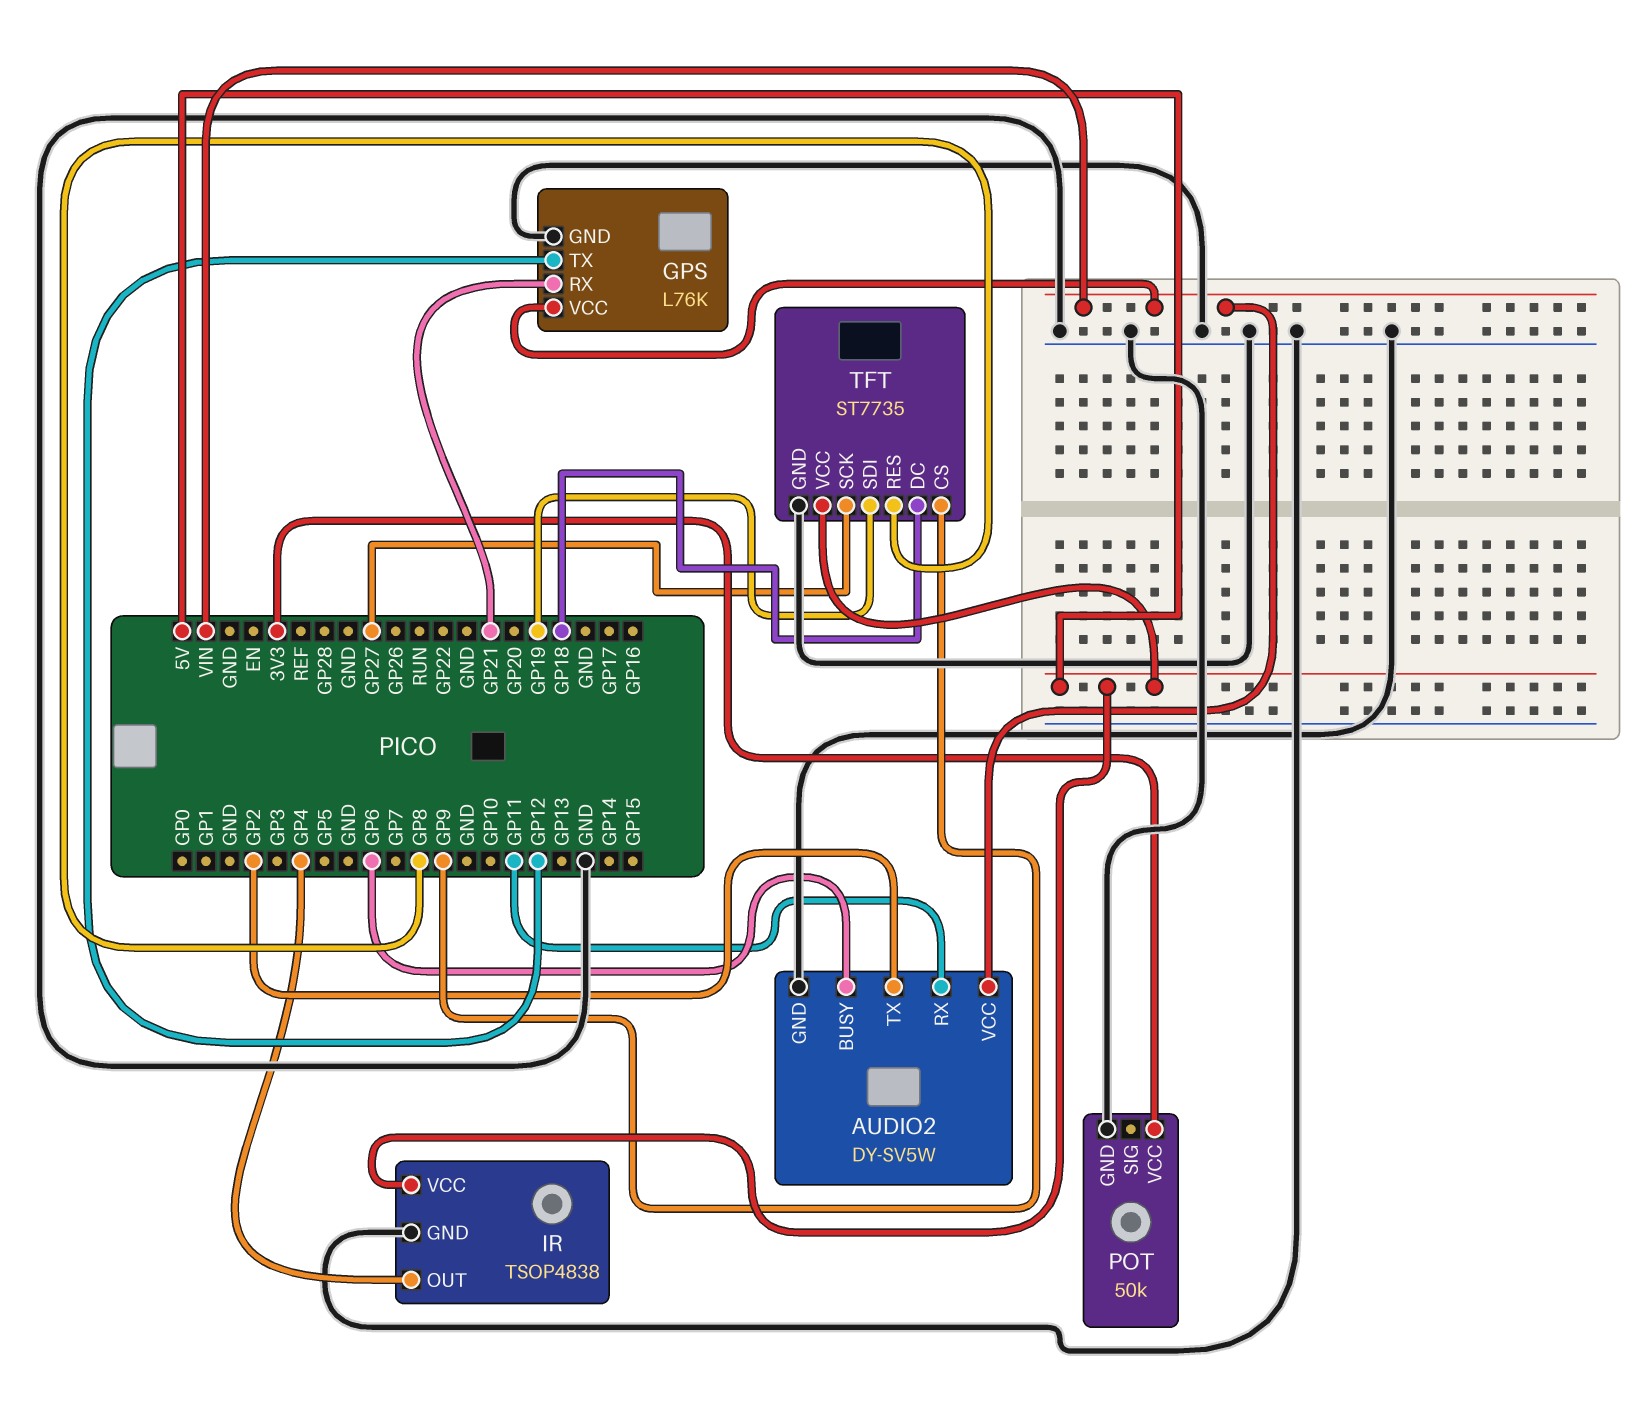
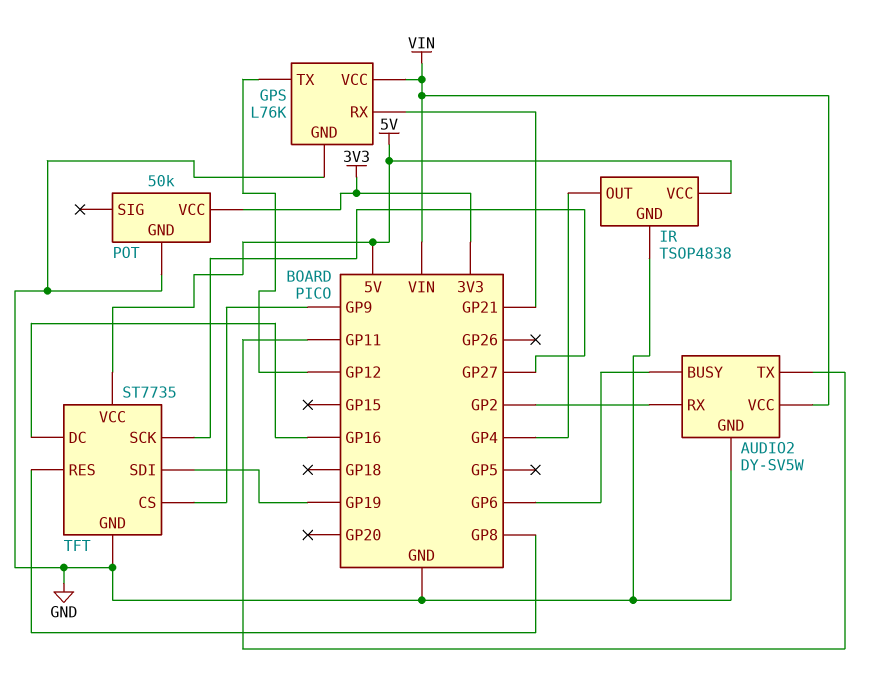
AUDIO2 pin RX: GP11 -> GP2
AUDIO2 pin TX: GP2 -> GP11
TFT pin DC: GP18 -> GP16

